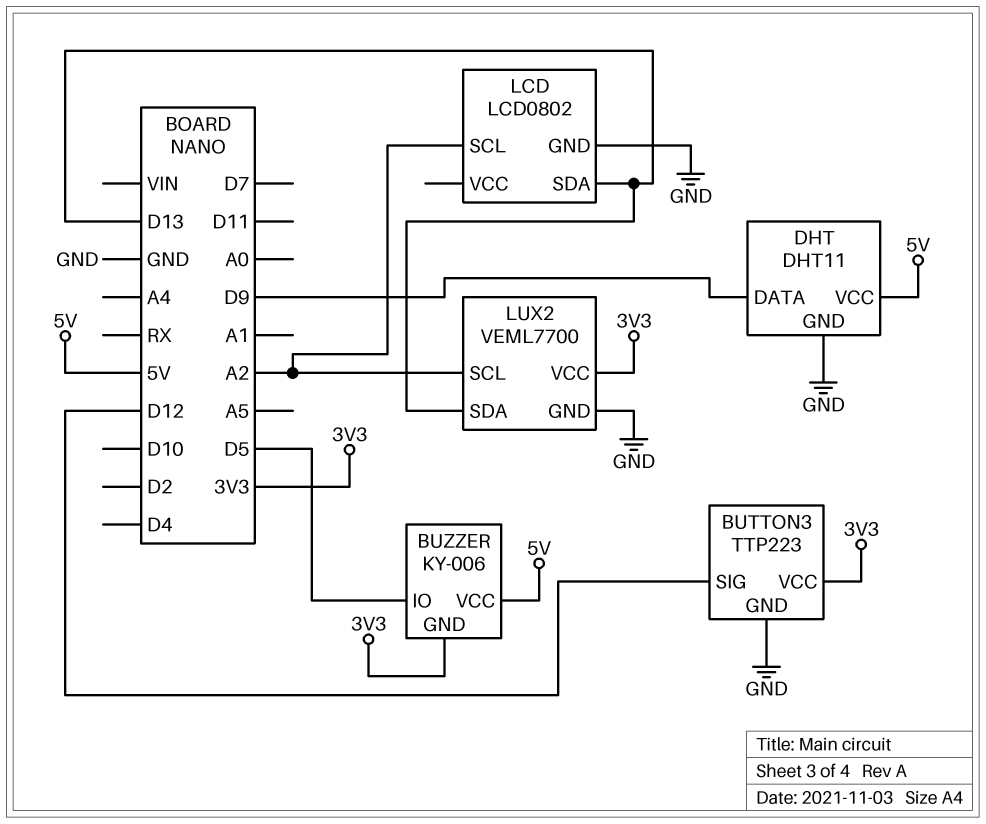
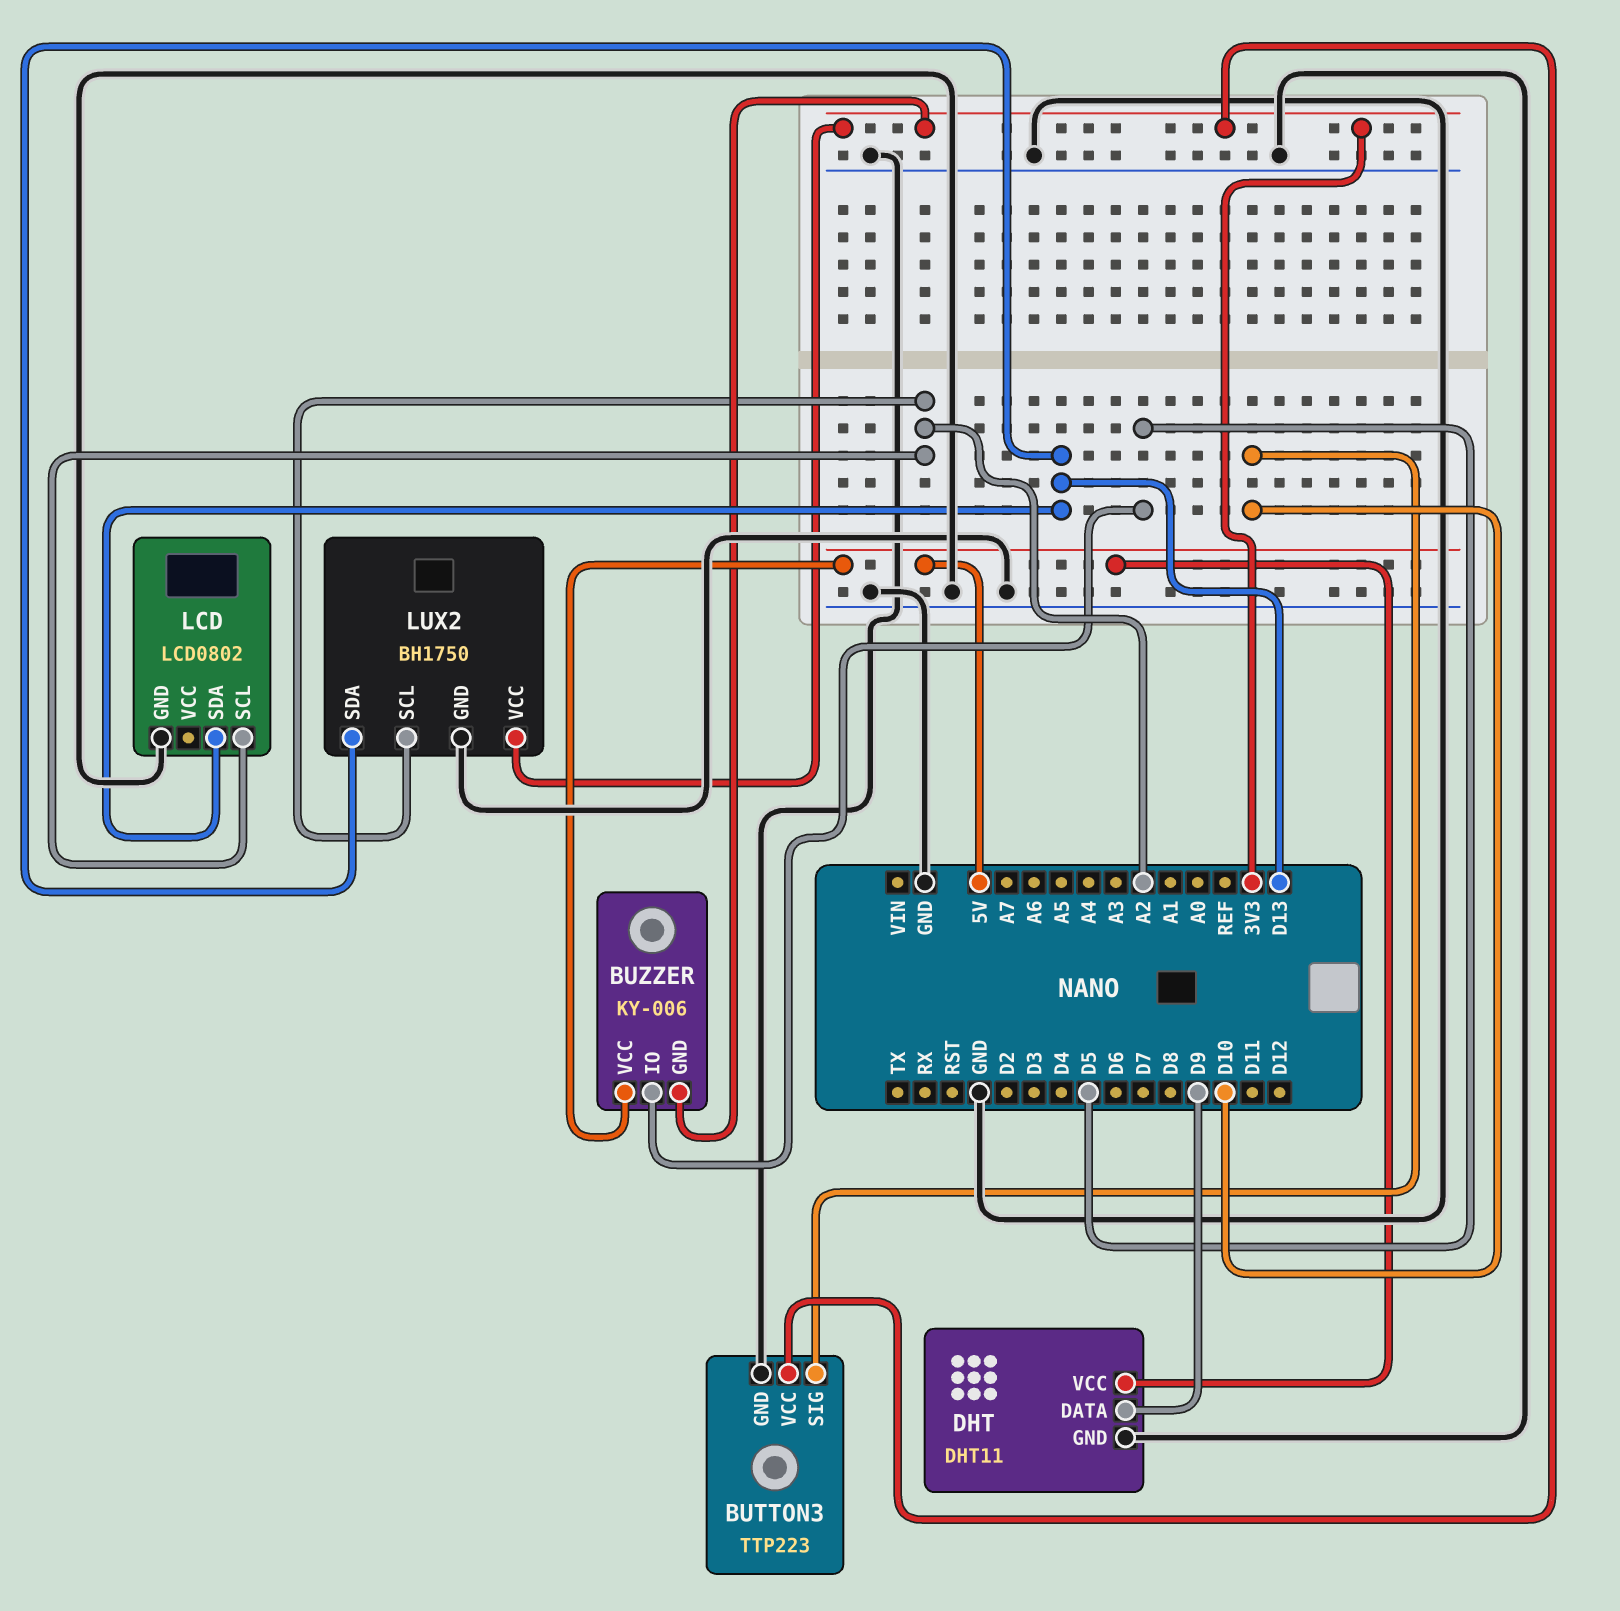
BUTTON3 pin SIG: D12 -> D10
LUX2: VEML7700 -> BH1750

